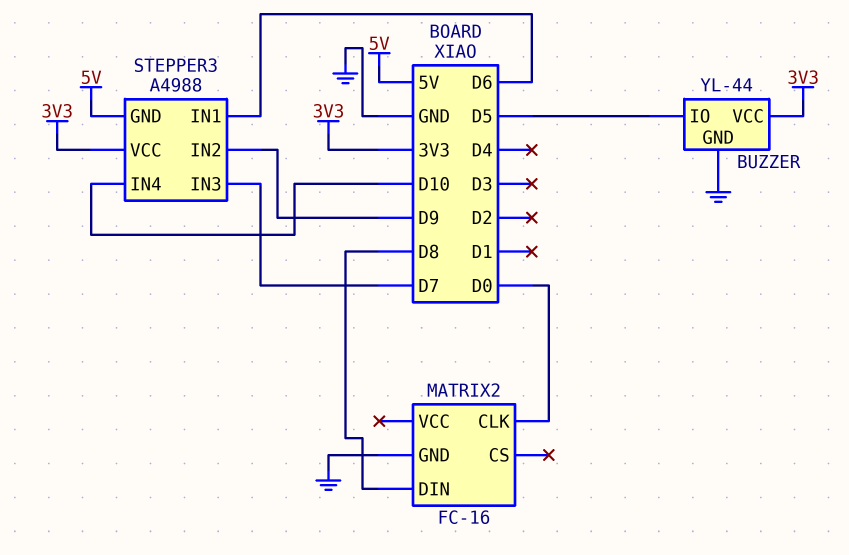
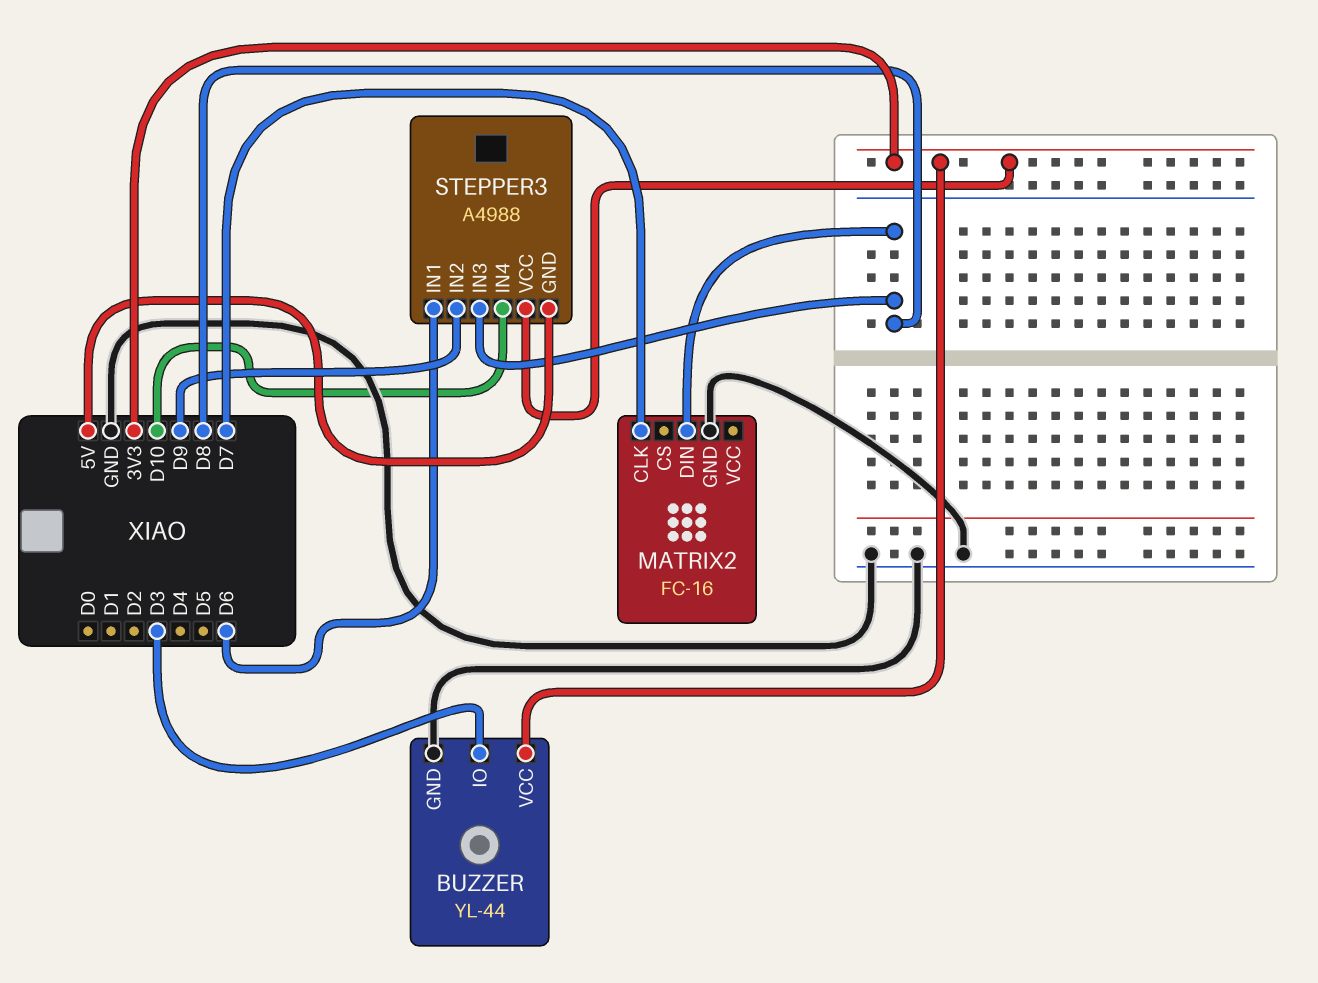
BUZZER pin IO: D5 -> D3
MATRIX2 pin CLK: D0 -> D7
STEPPER3 pin IN3: D7 -> D8

